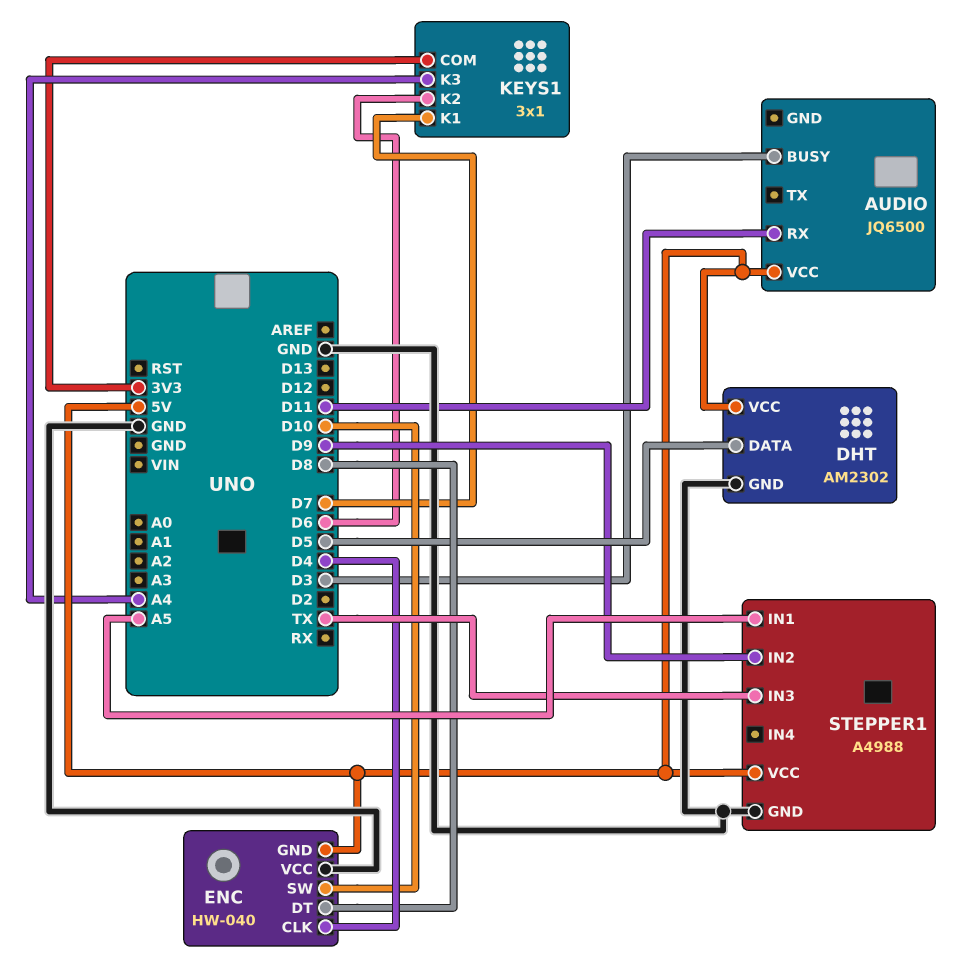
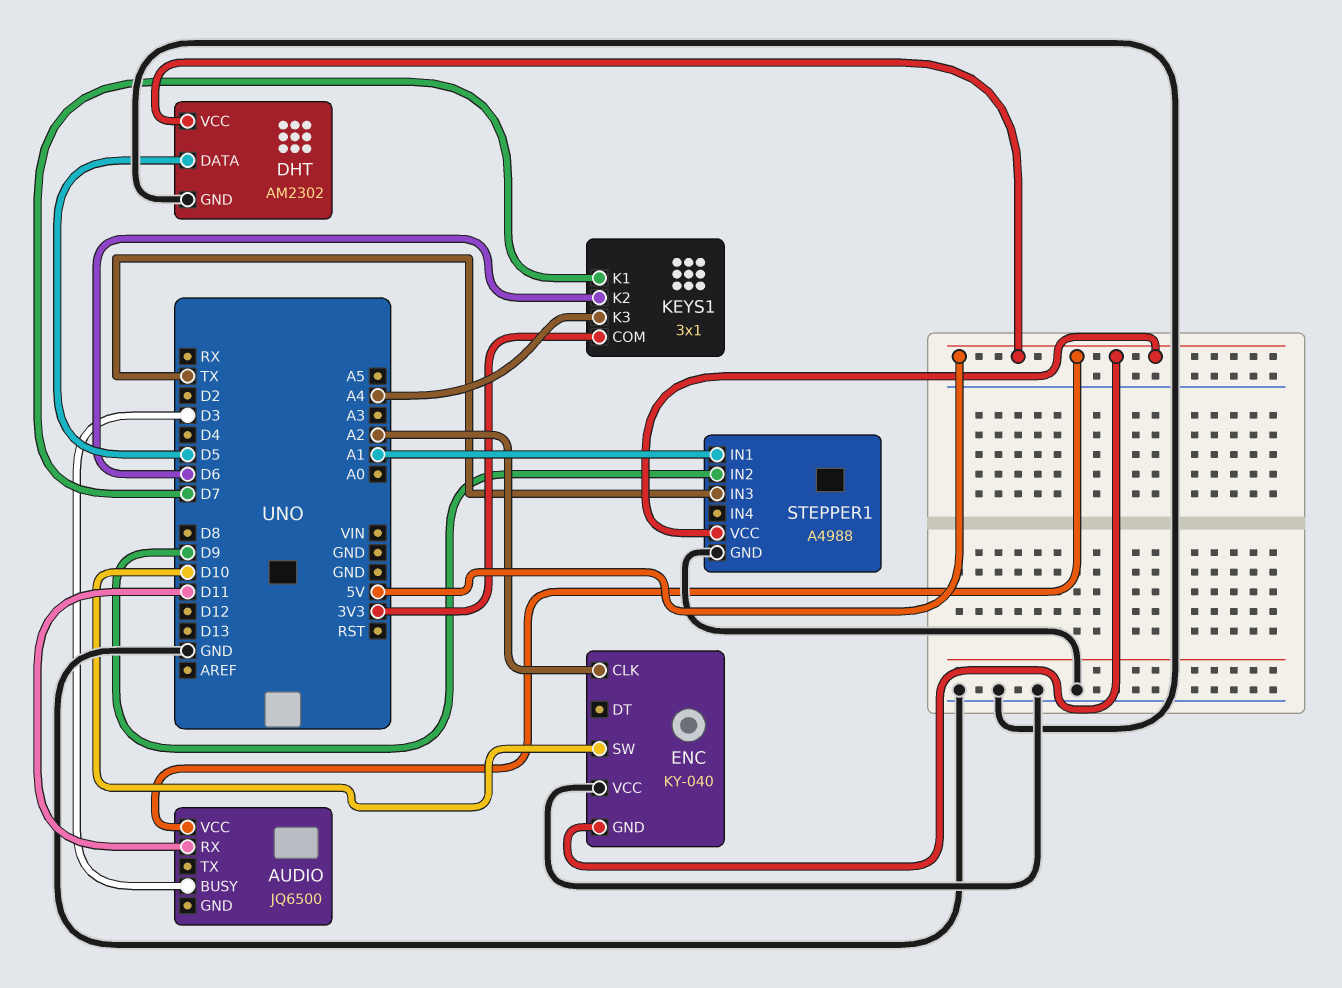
ENC: HW-040 -> KY-040
ENC pin CLK: D4 -> A2
ENC pin DT: D8 -> none
STEPPER1 pin IN1: A5 -> A1

